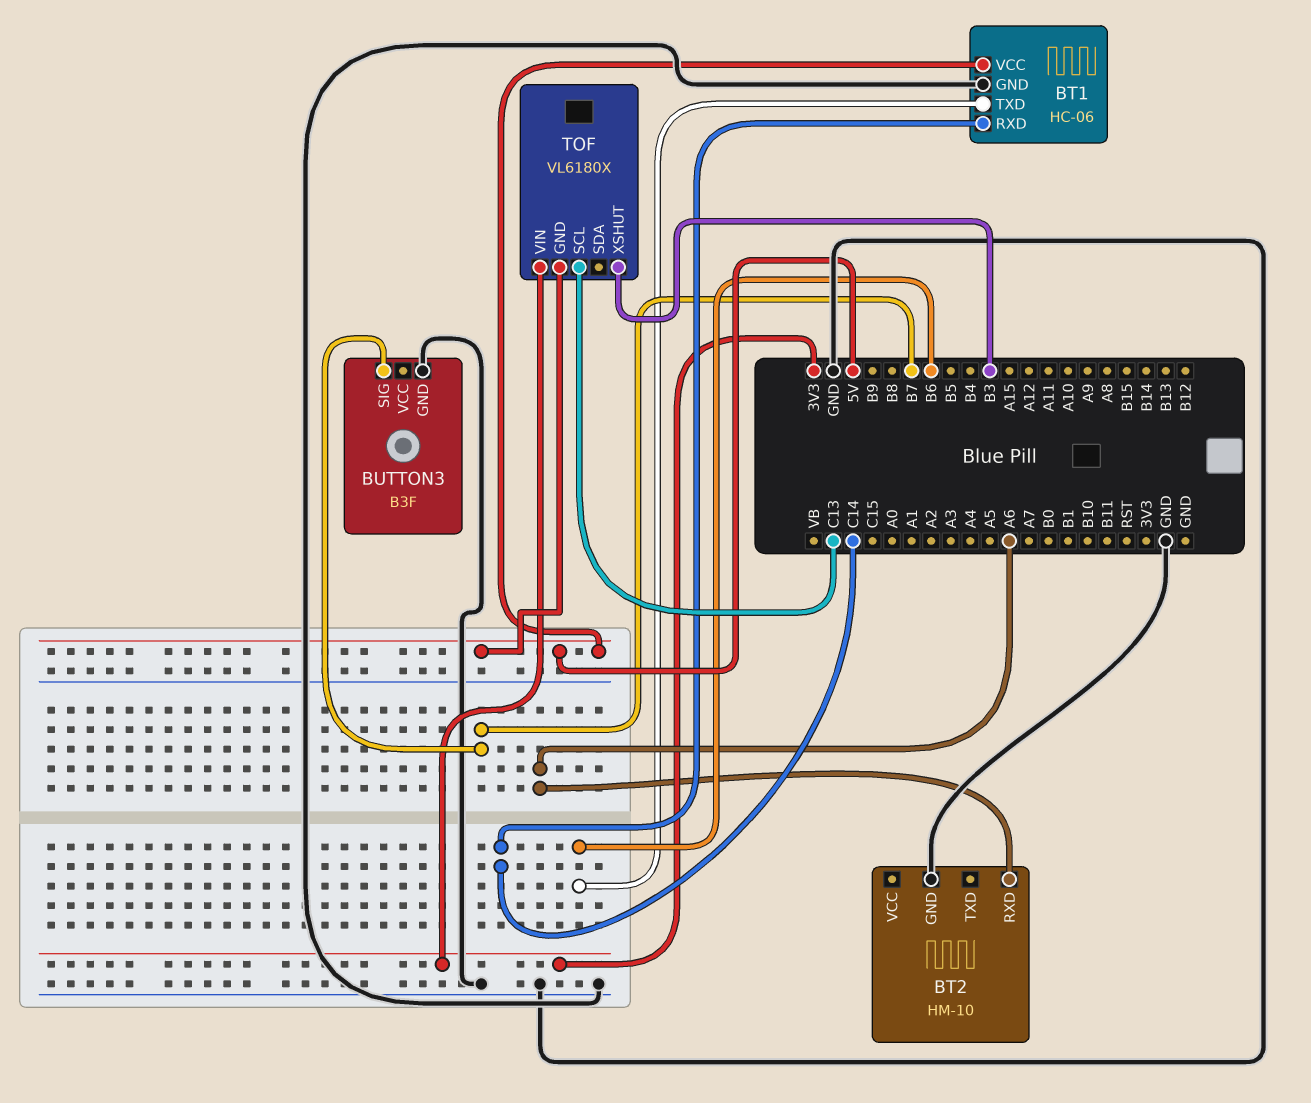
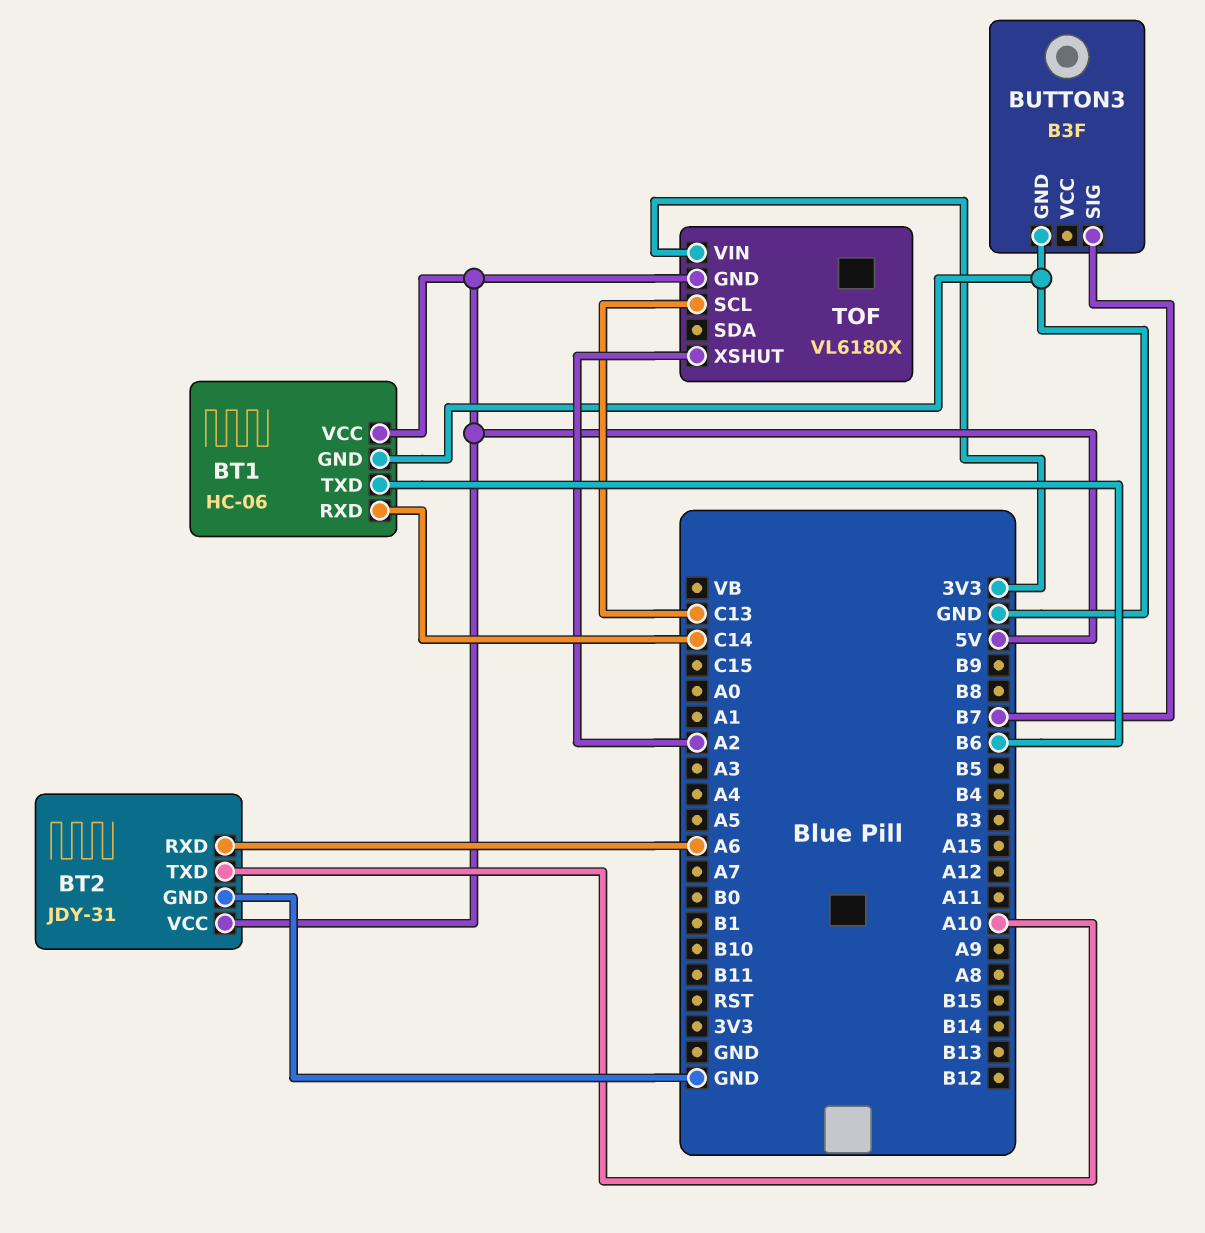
BT2: HM-10 -> JDY-31
BT2 pin TXD: none -> A10
BT2 pin VCC: none -> 5V
TOF pin XSHUT: B3 -> A2

